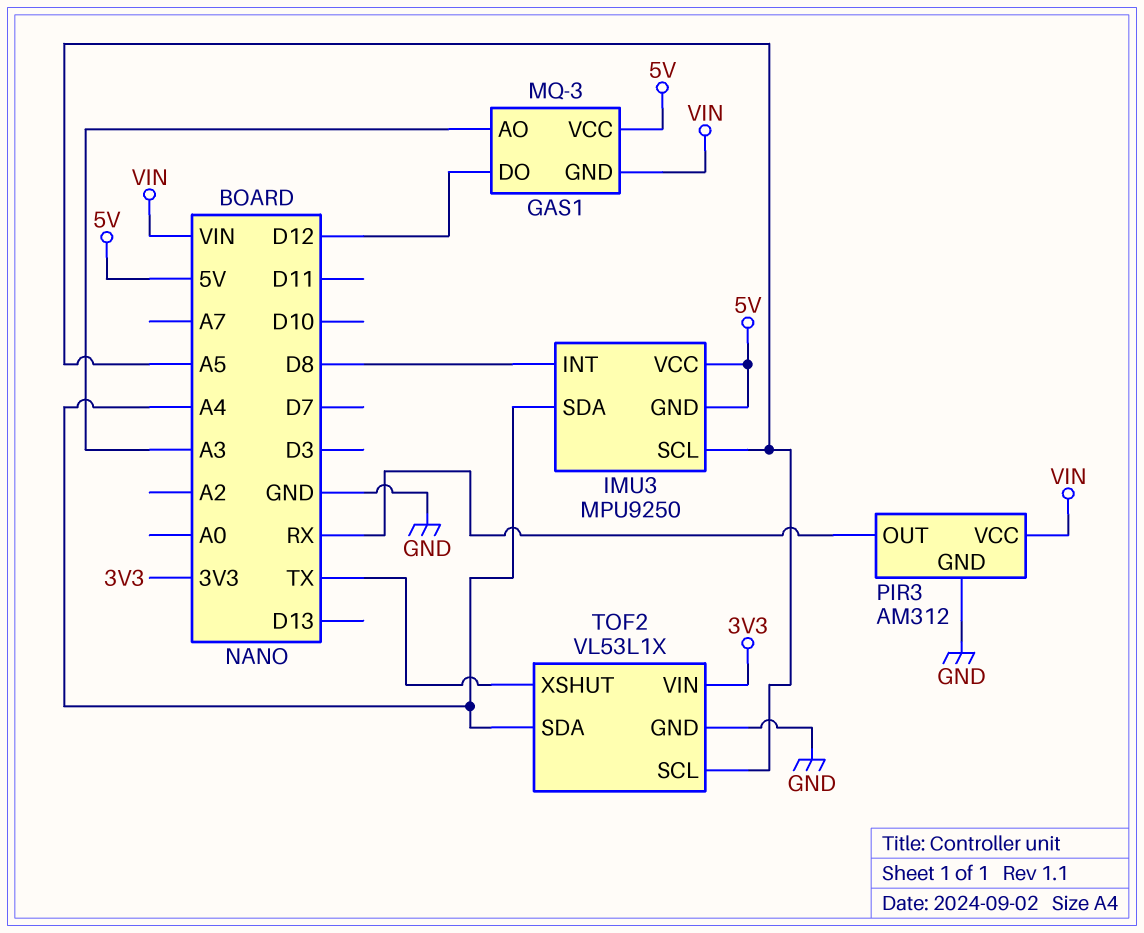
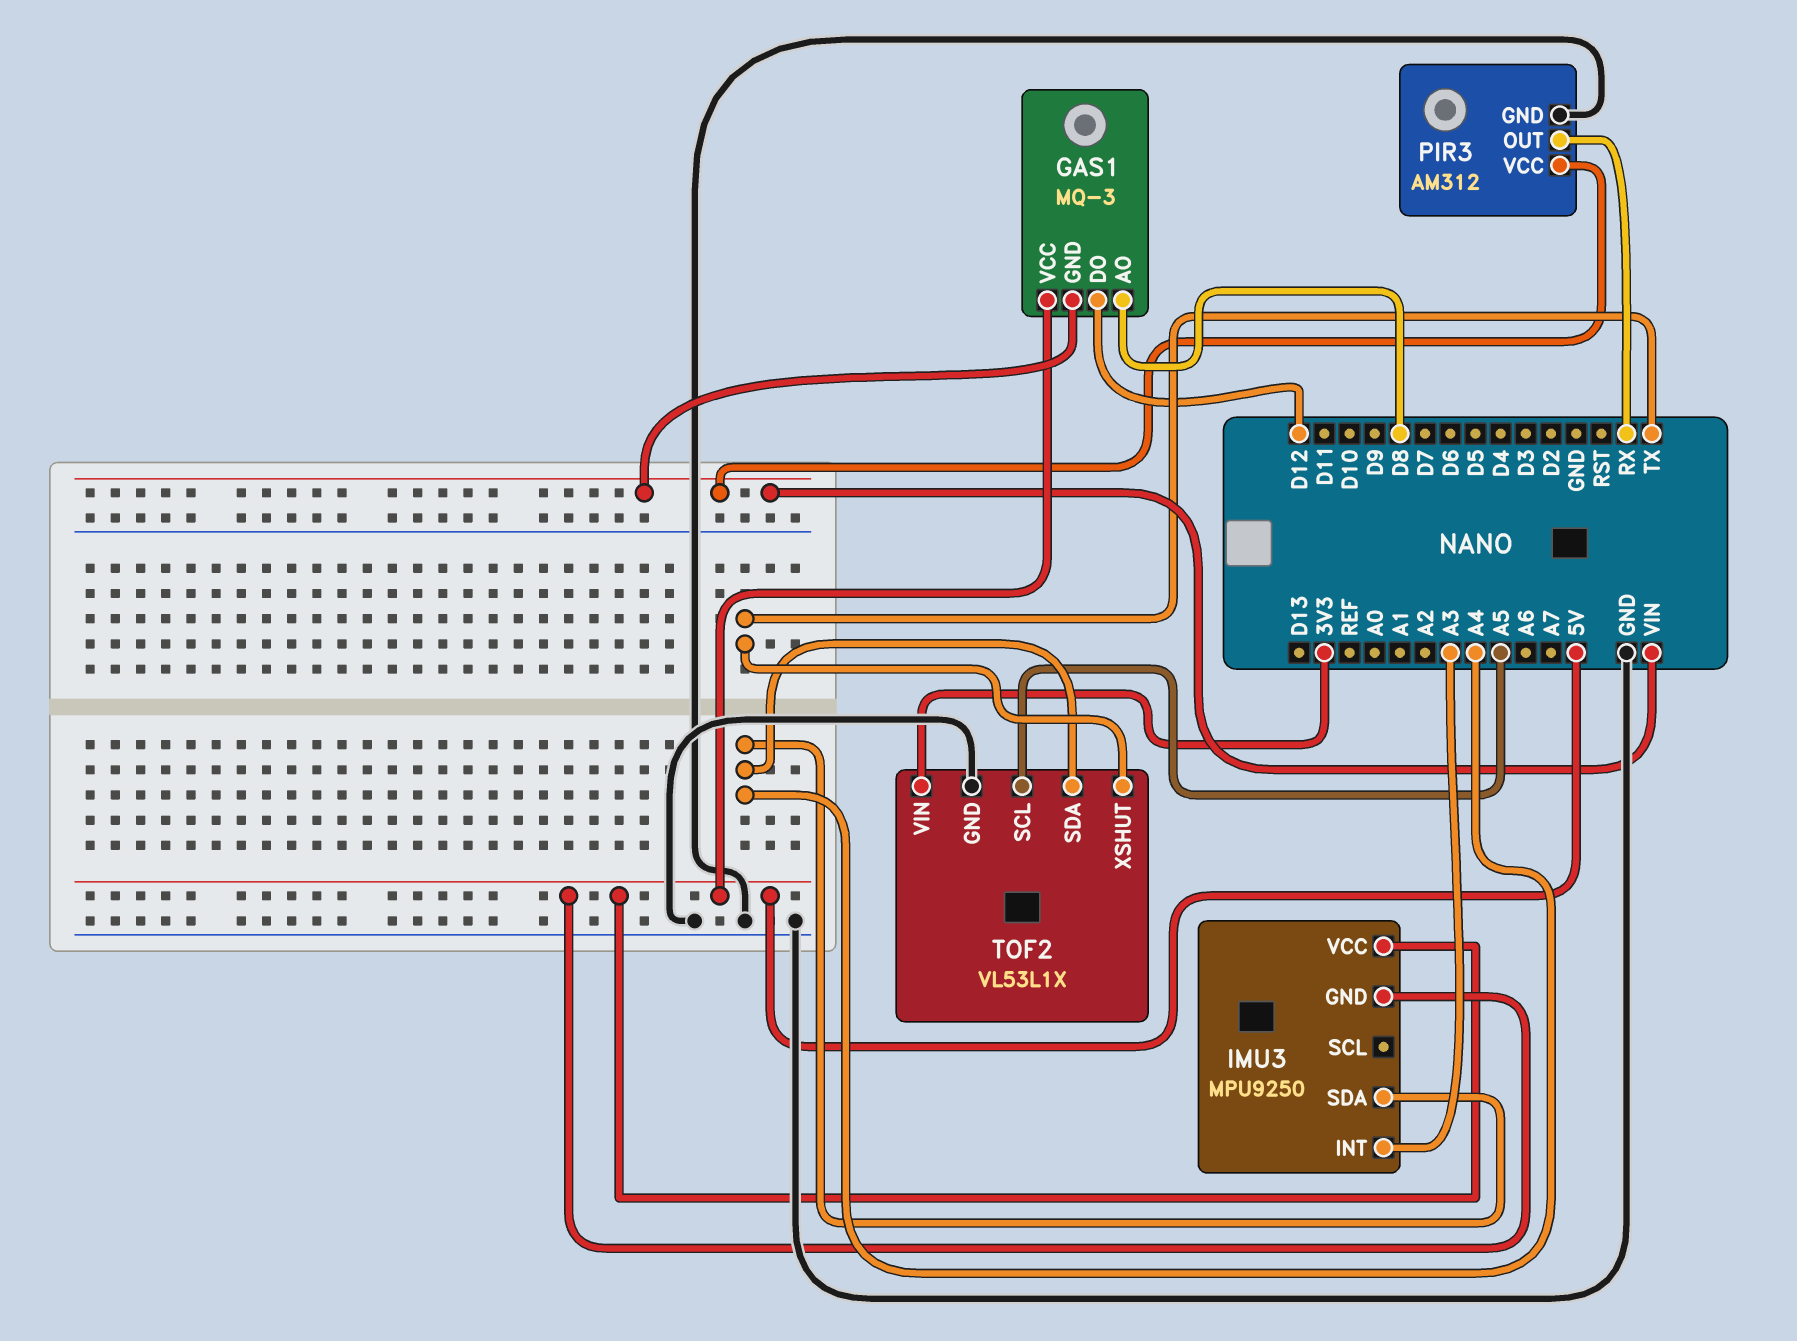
GAS1 pin AO: A3 -> D8
IMU3 pin INT: D8 -> A3
IMU3 pin SCL: A5 -> none

